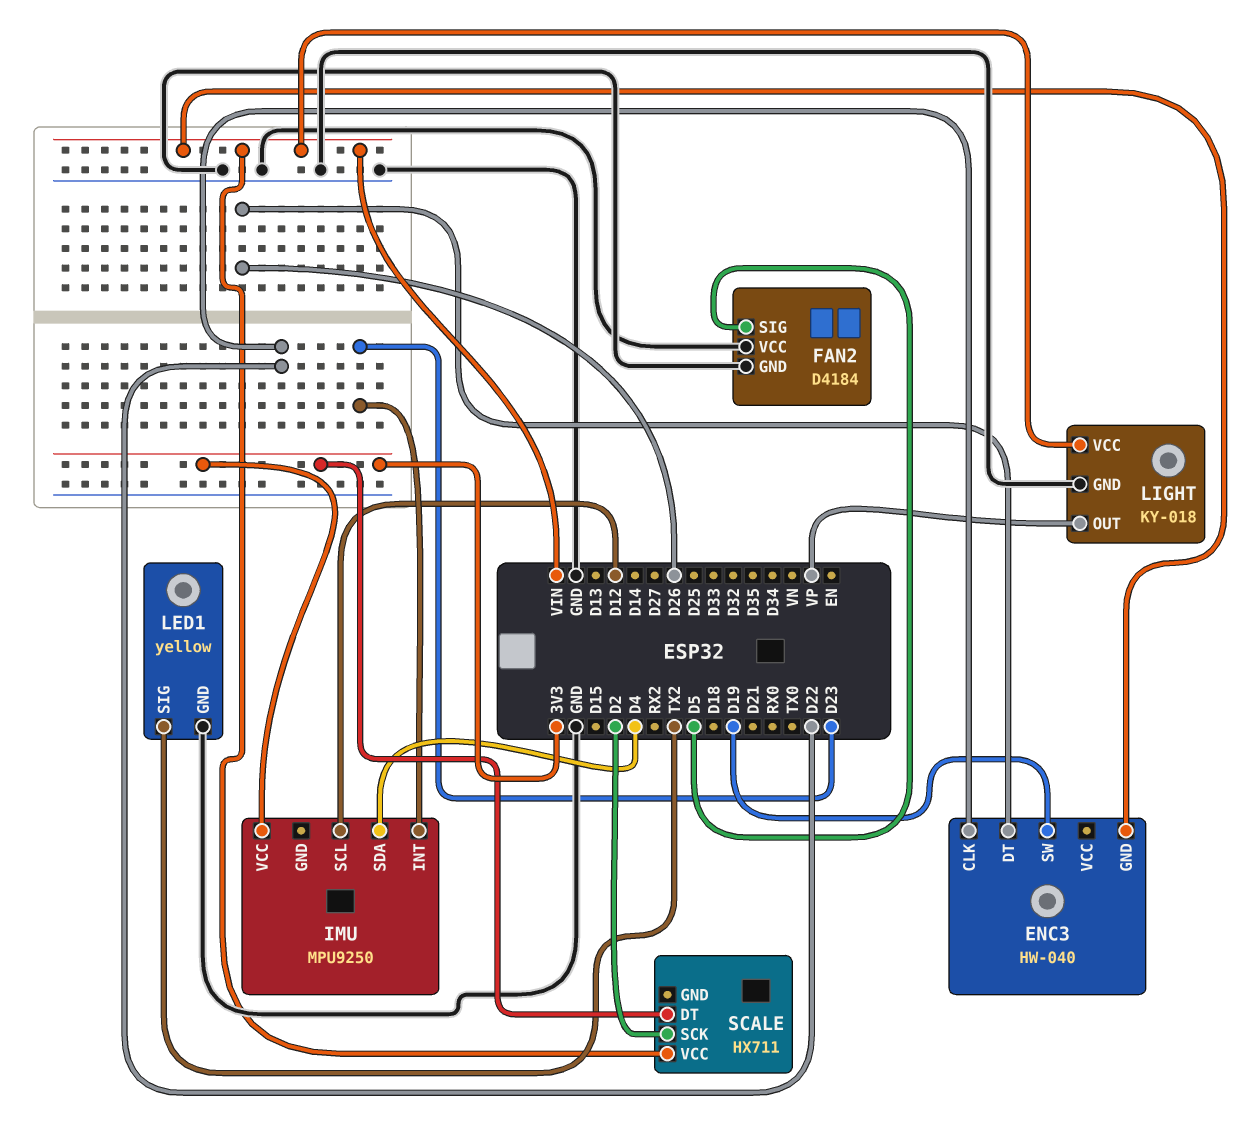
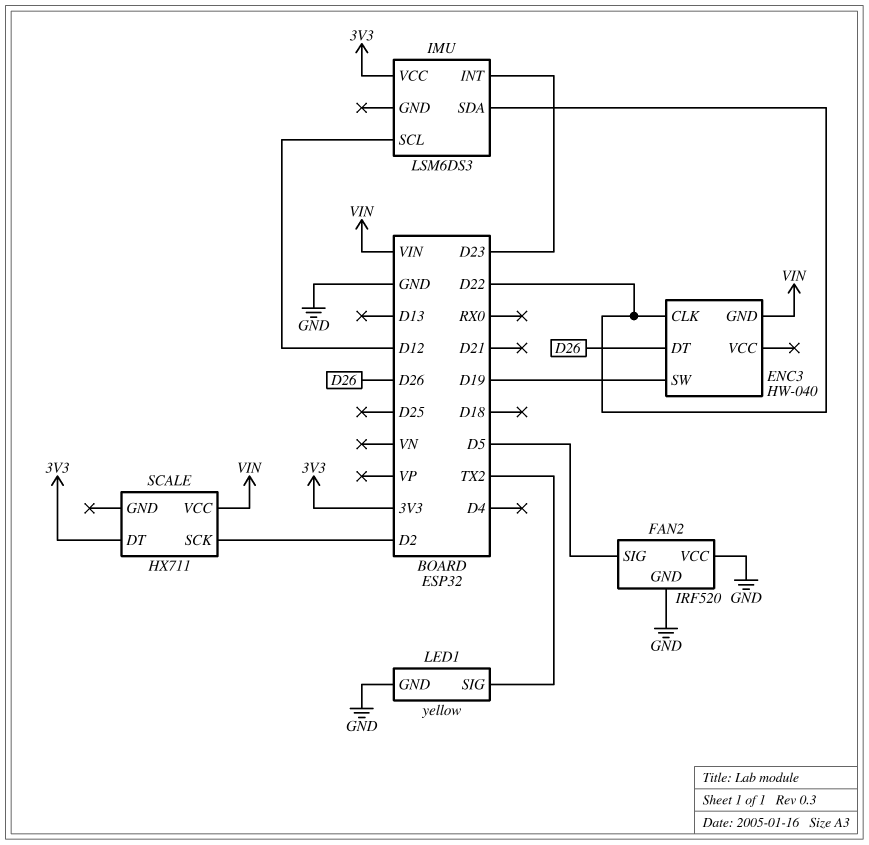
FAN2: D4184 -> IRF520
IMU: MPU9250 -> LSM6DS3
IMU pin SDA: D4 -> D22
LIGHT: KY-018 -> none
LIGHT pin GND: GND -> none
LIGHT pin OUT: VP -> none
LIGHT pin VCC: VIN -> none

